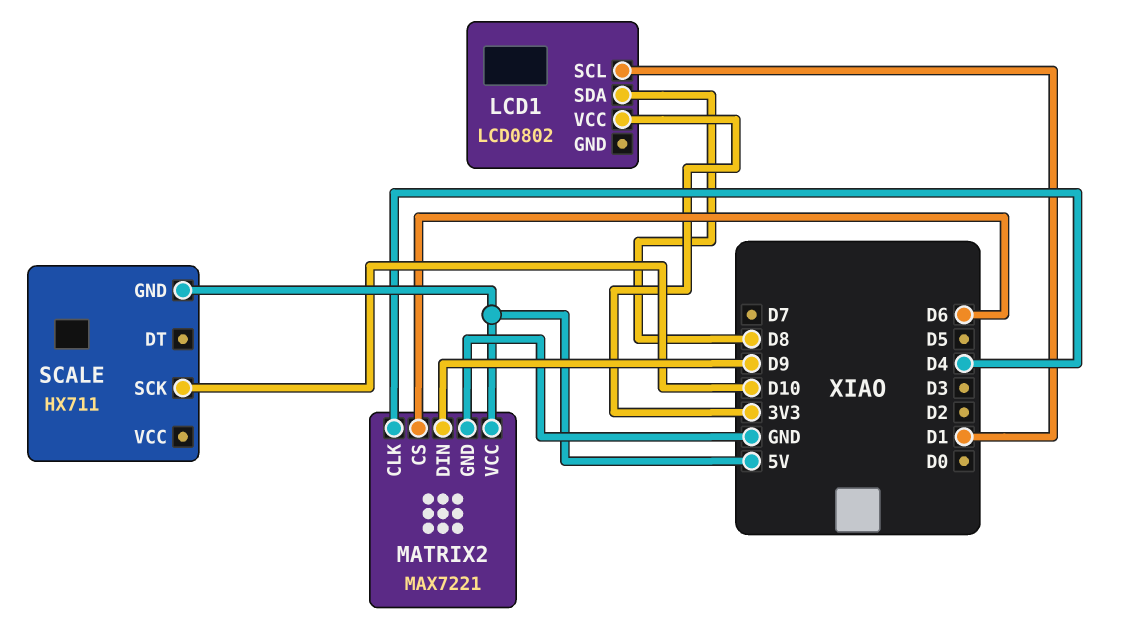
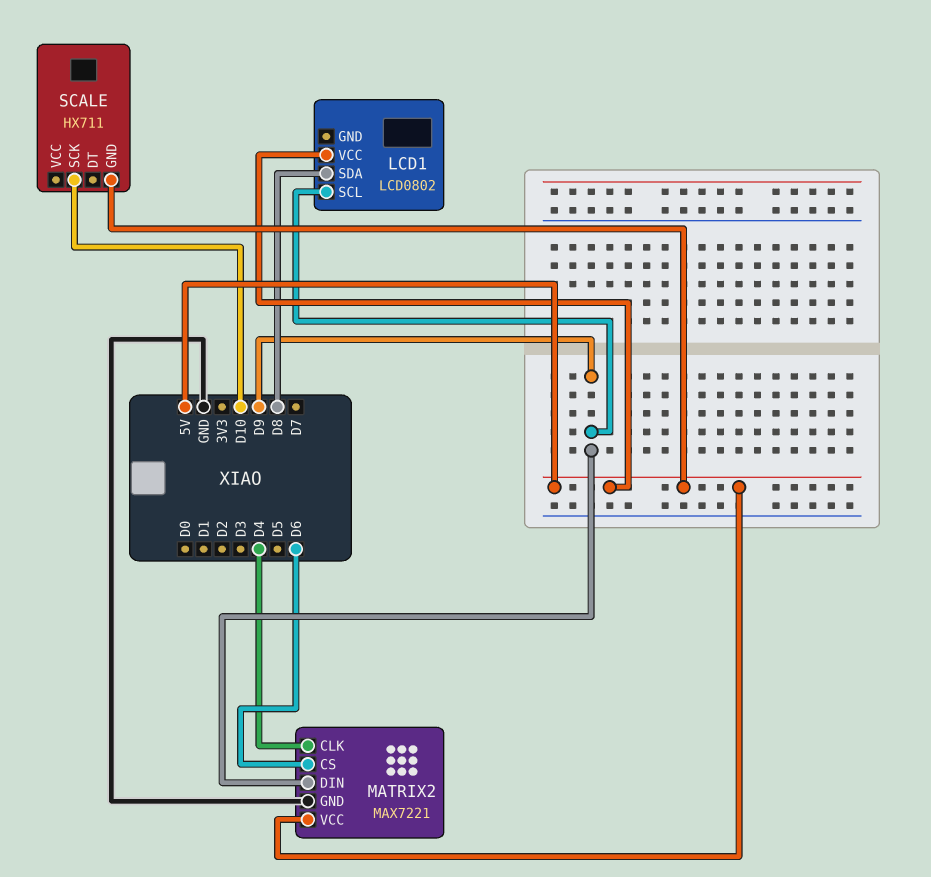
LCD1 pin SCL: D1 -> D9
LCD1 pin VCC: 3V3 -> 5V

